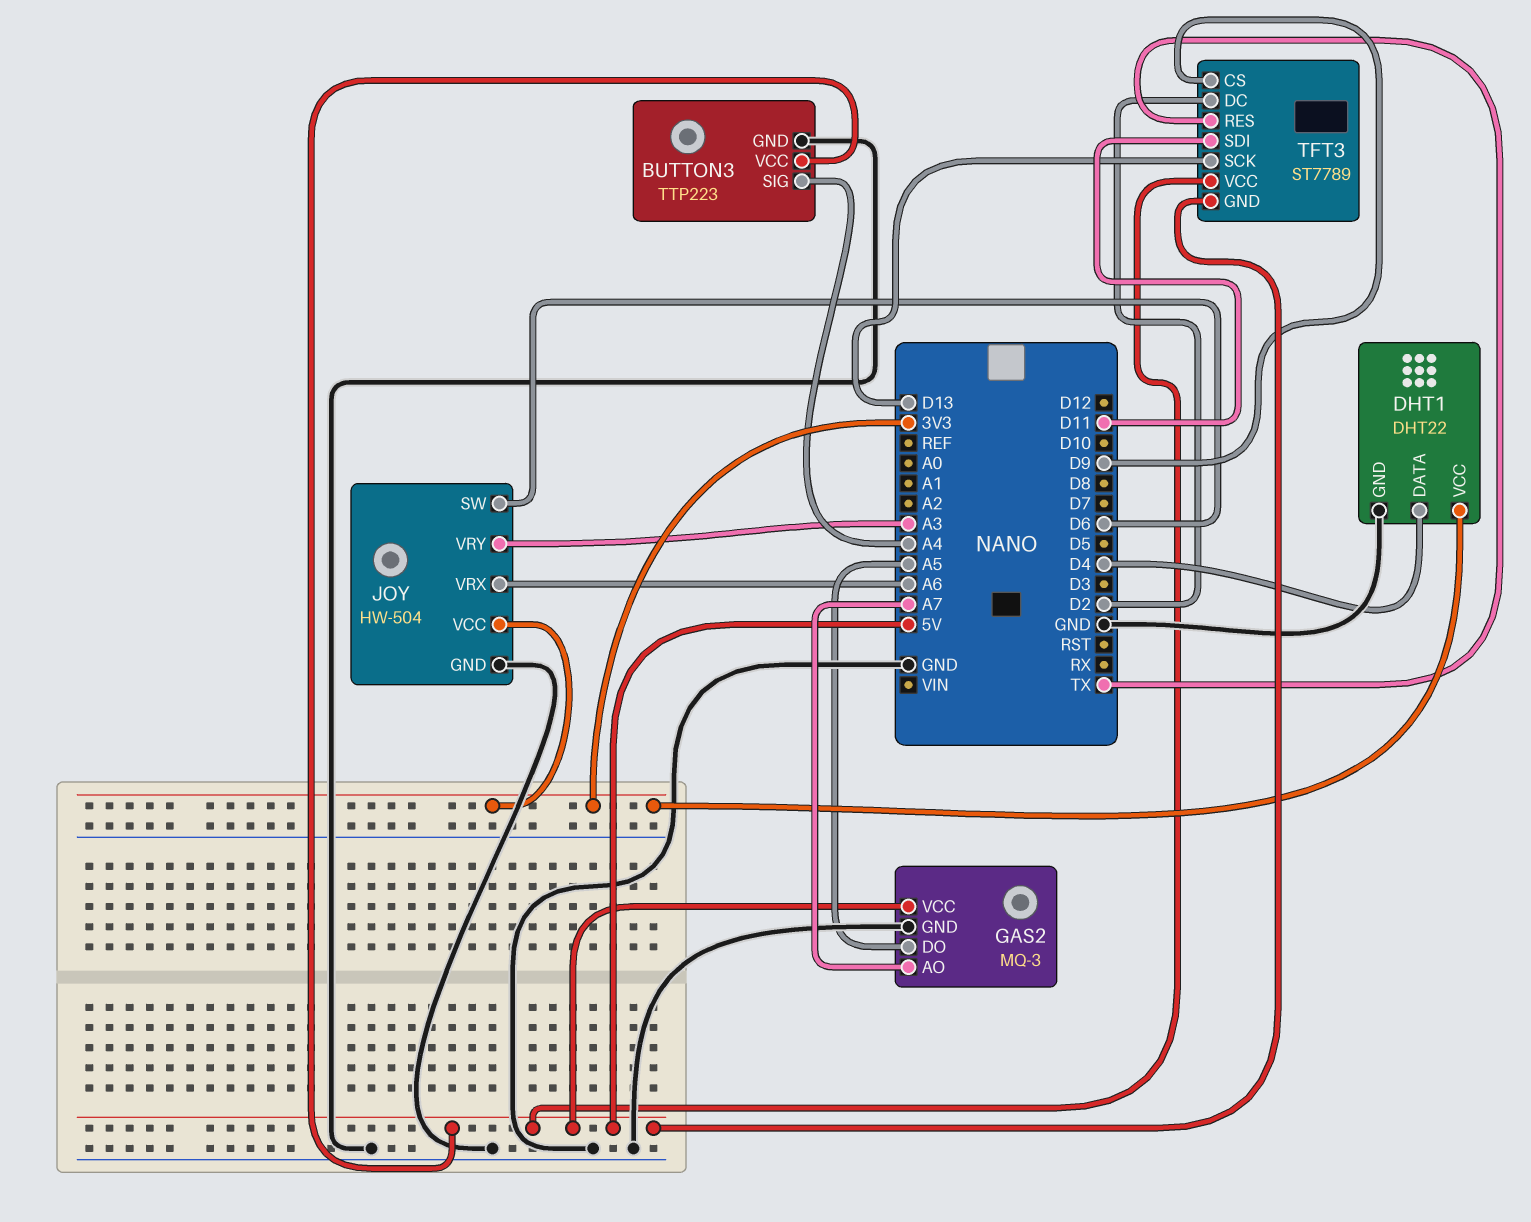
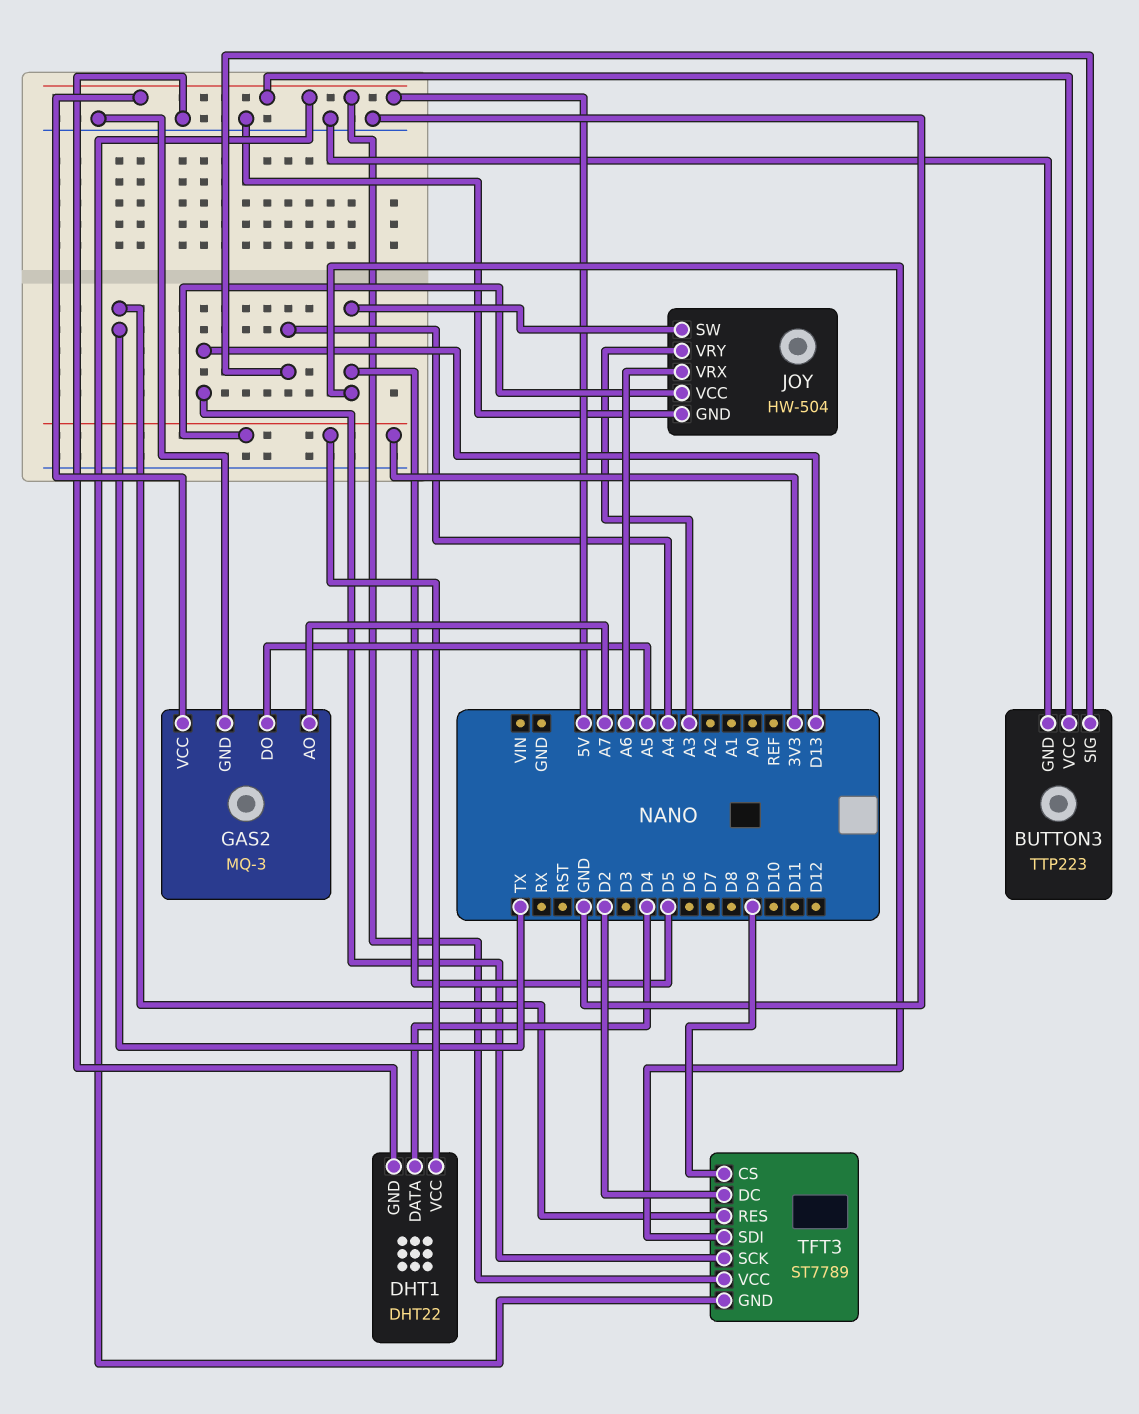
JOY pin SW: D6 -> D5
TFT3 pin SDI: D11 -> D5

